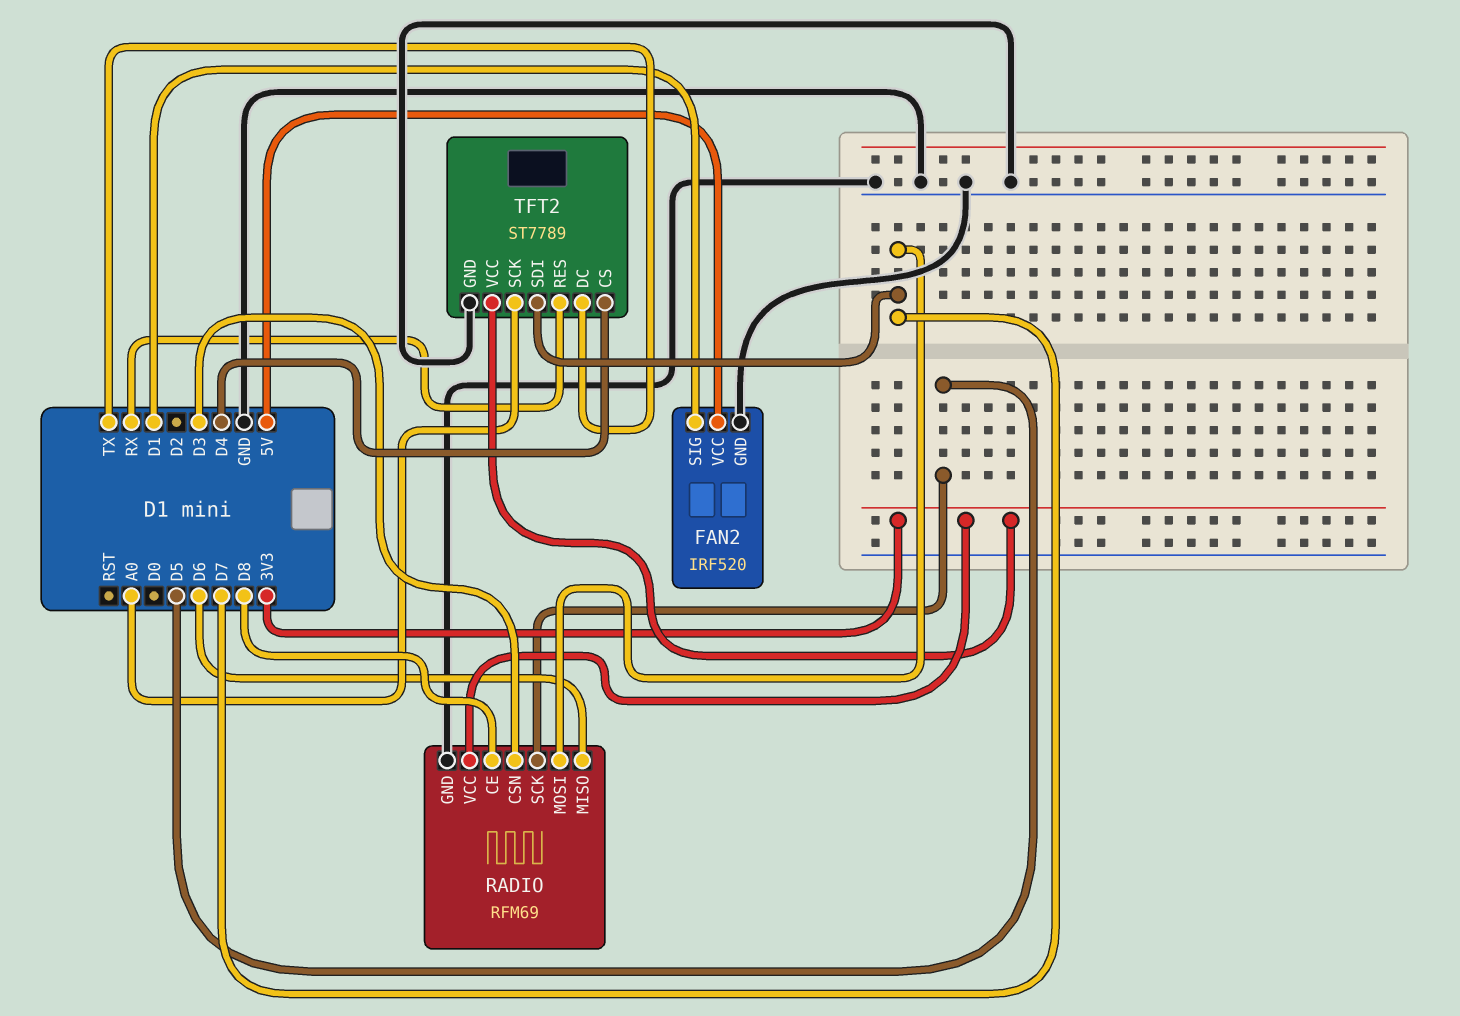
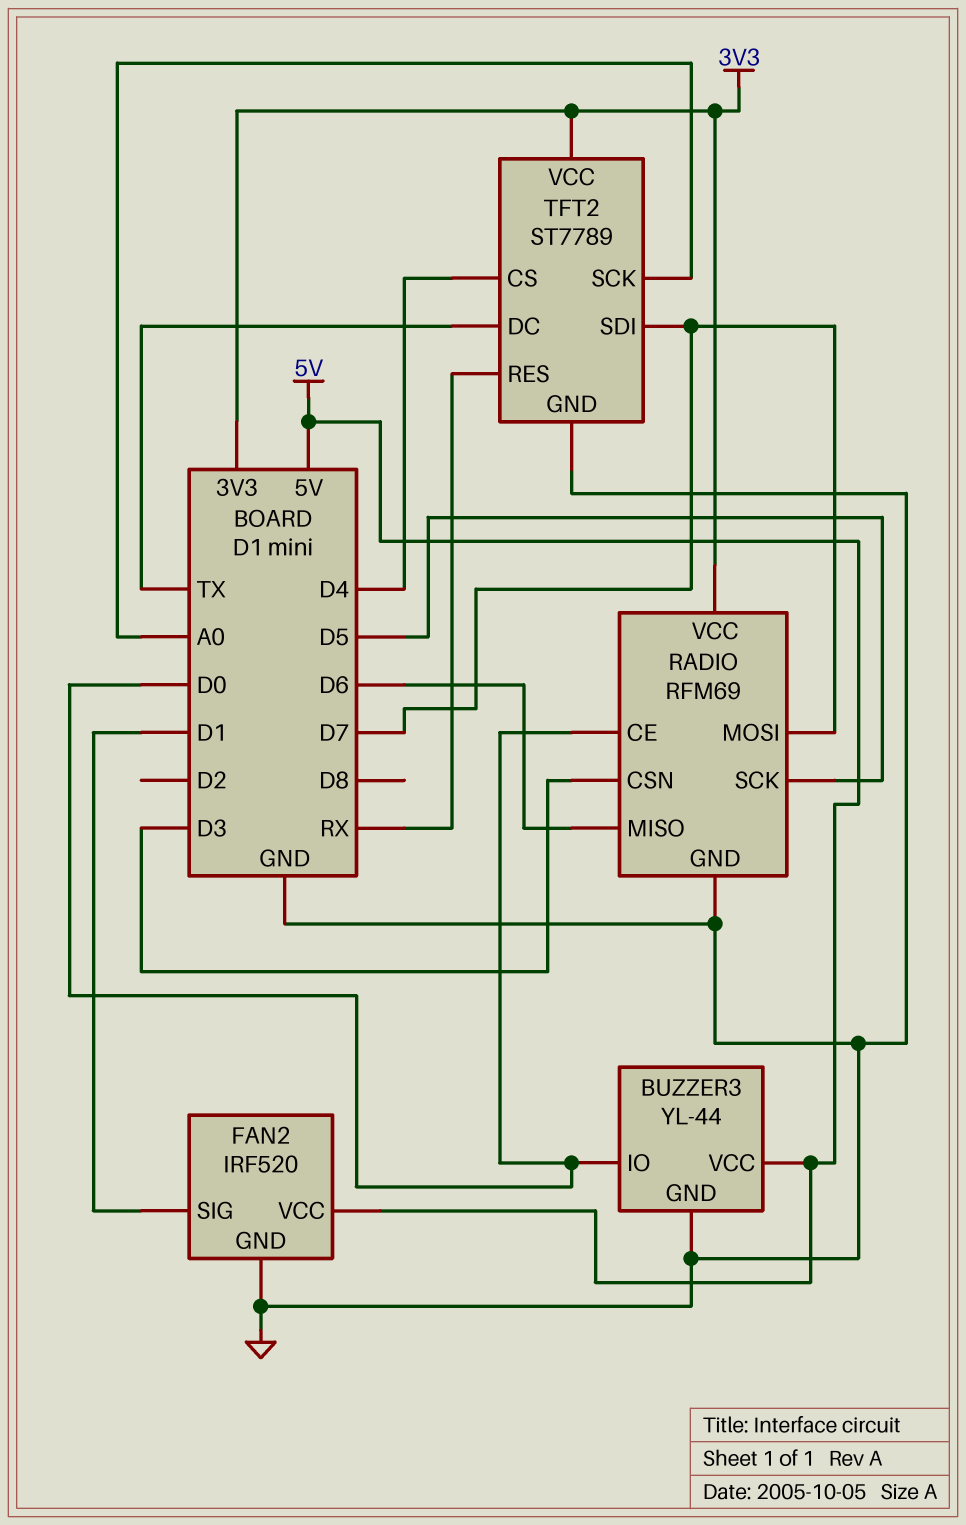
BUZZER3: none -> YL-44
BUZZER3 pin GND: none -> GND
BUZZER3 pin IO: none -> D0
BUZZER3 pin VCC: none -> 5V
RADIO pin CE: D8 -> D0

